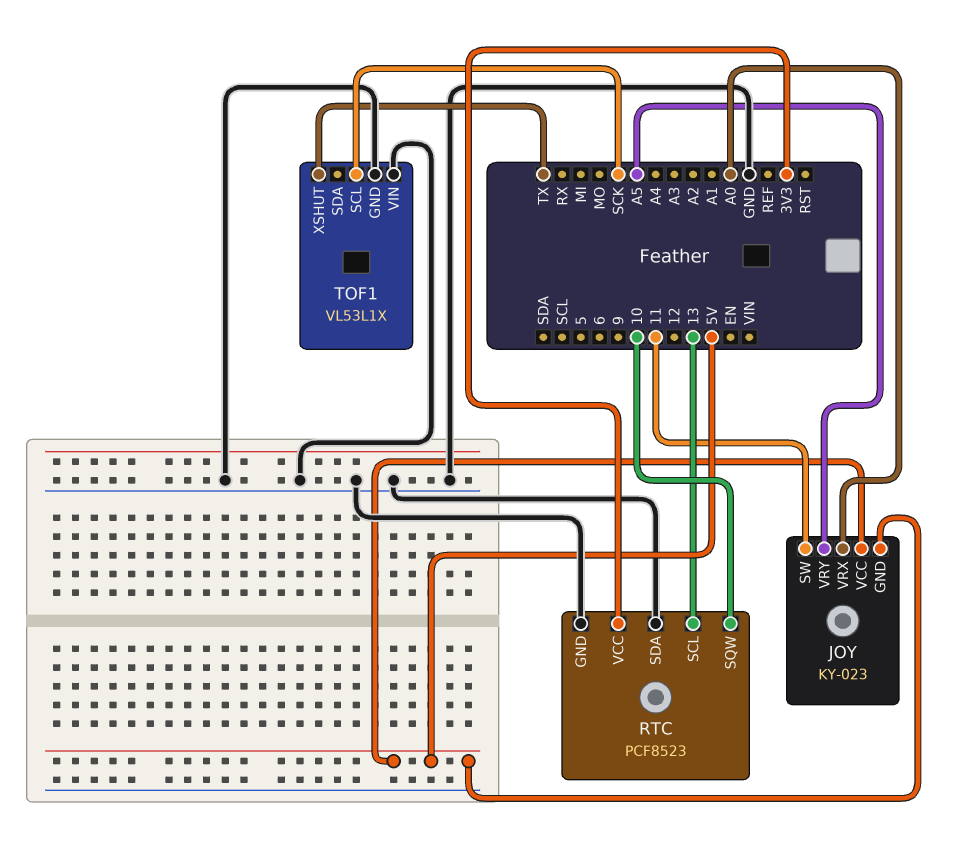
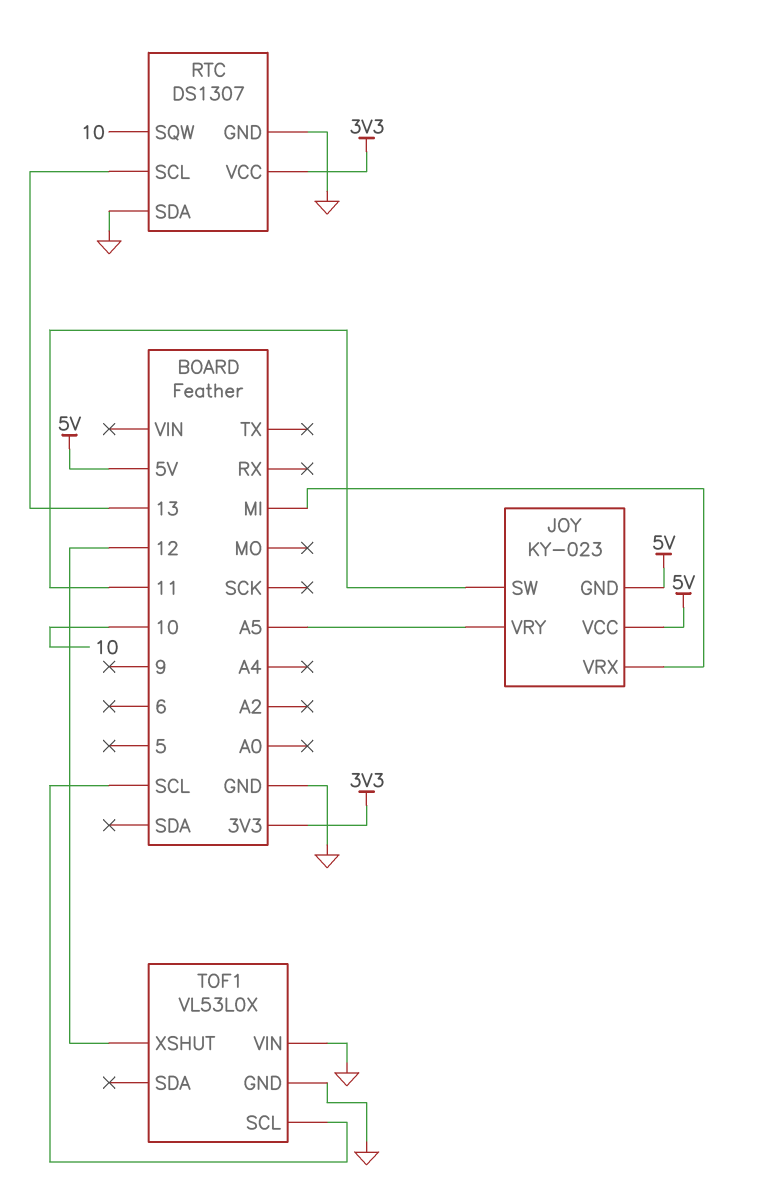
JOY pin VRX: A0 -> MI
RTC: PCF8523 -> DS1307
TOF1: VL53L1X -> VL53L0X
TOF1 pin SCL: SCK -> SCL
TOF1 pin XSHUT: TX -> 12

